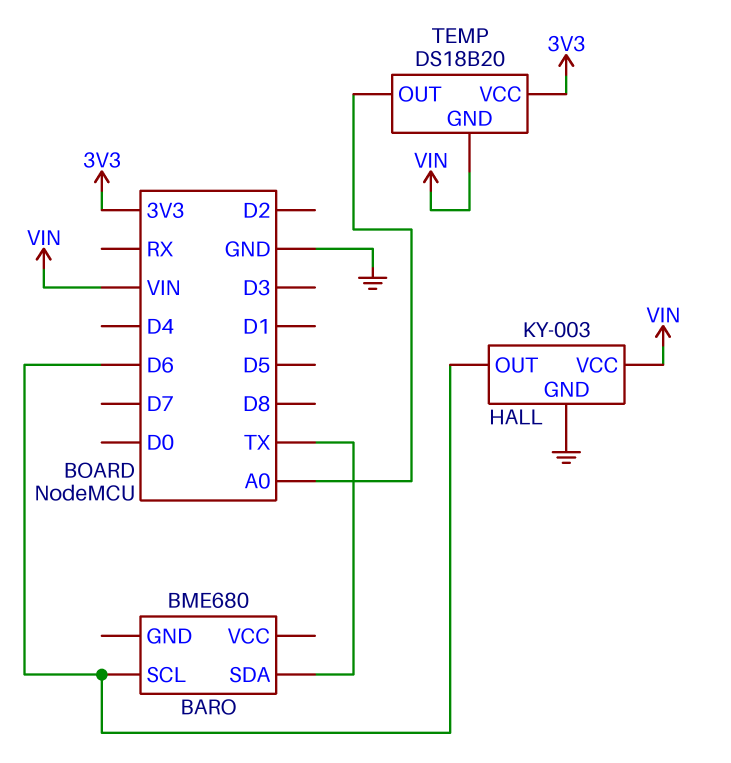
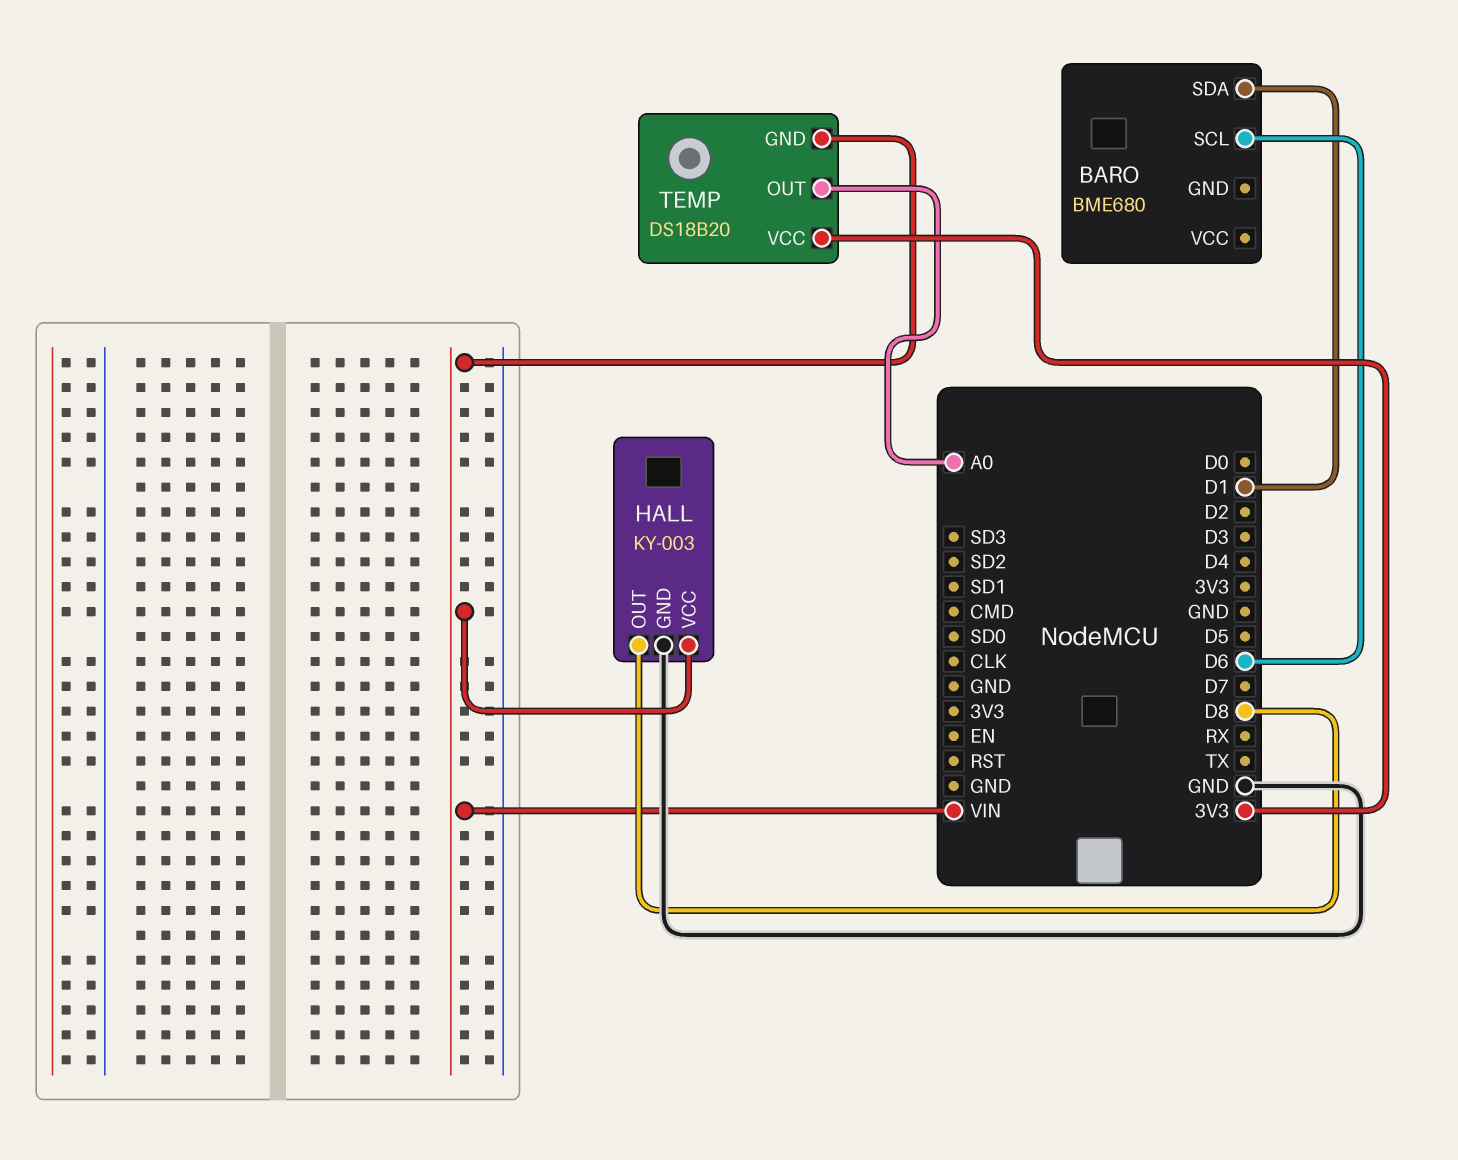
BARO pin SDA: TX -> D1
HALL pin OUT: D6 -> D8

